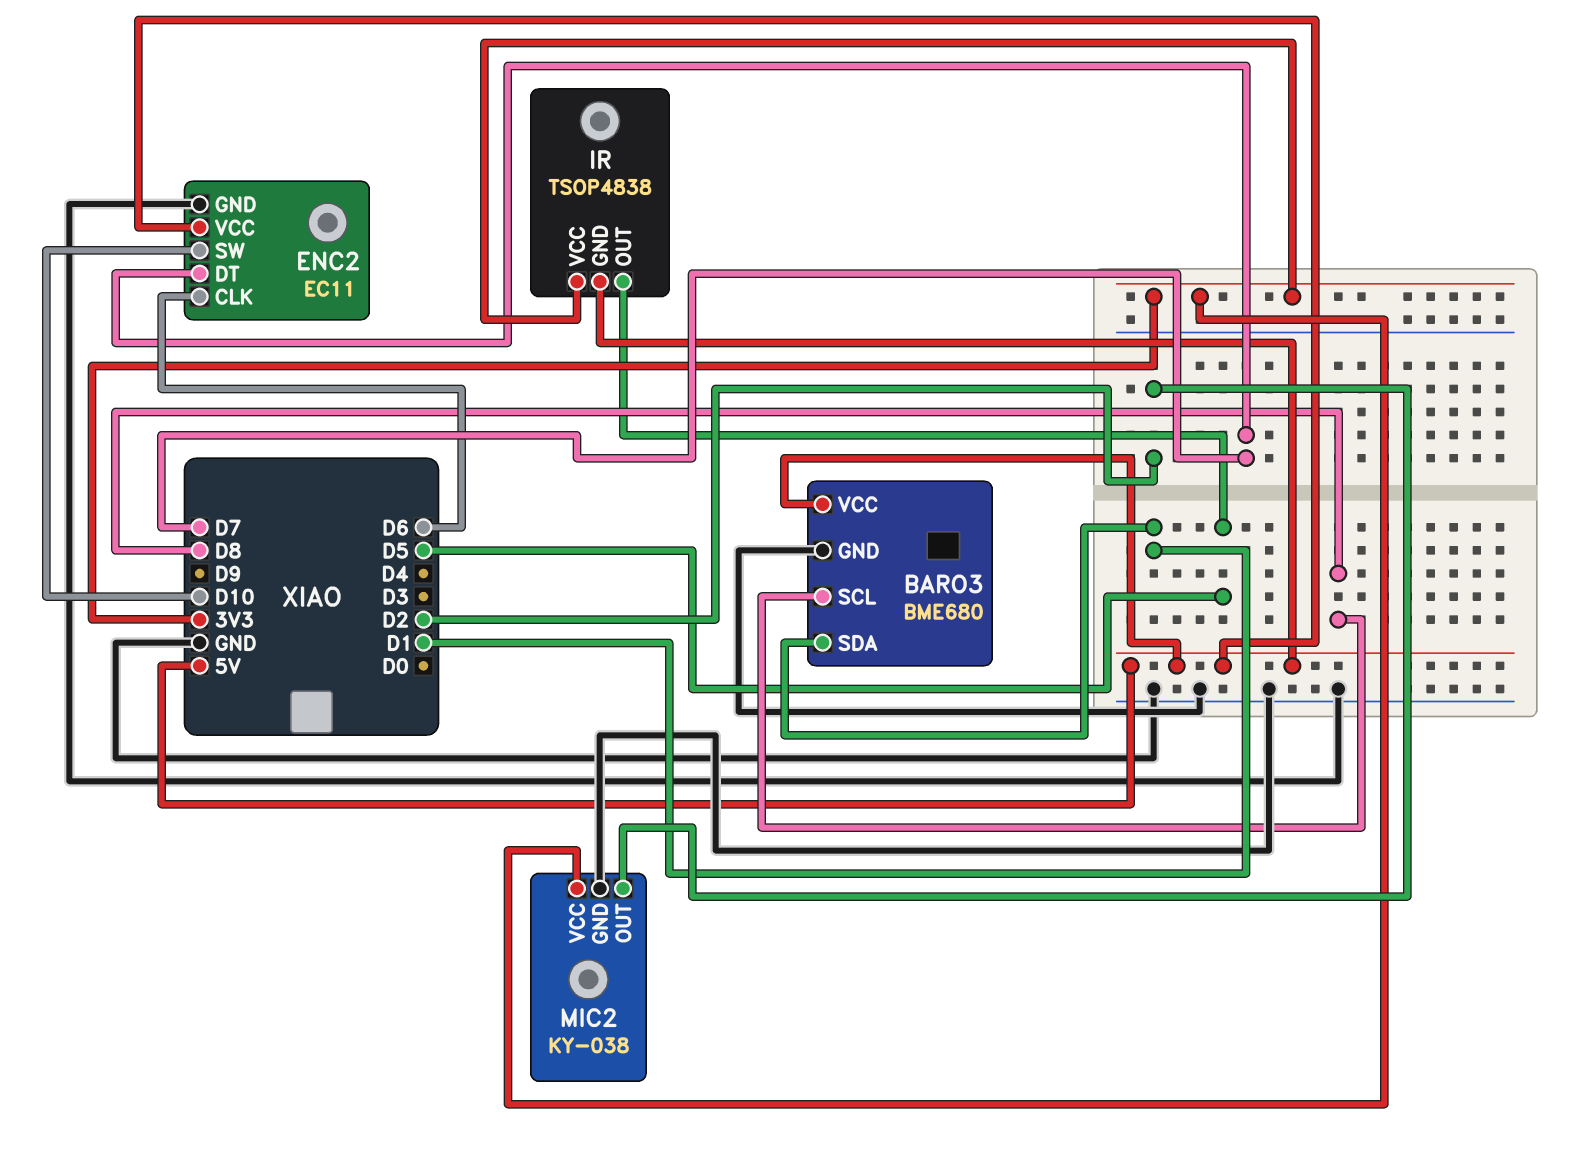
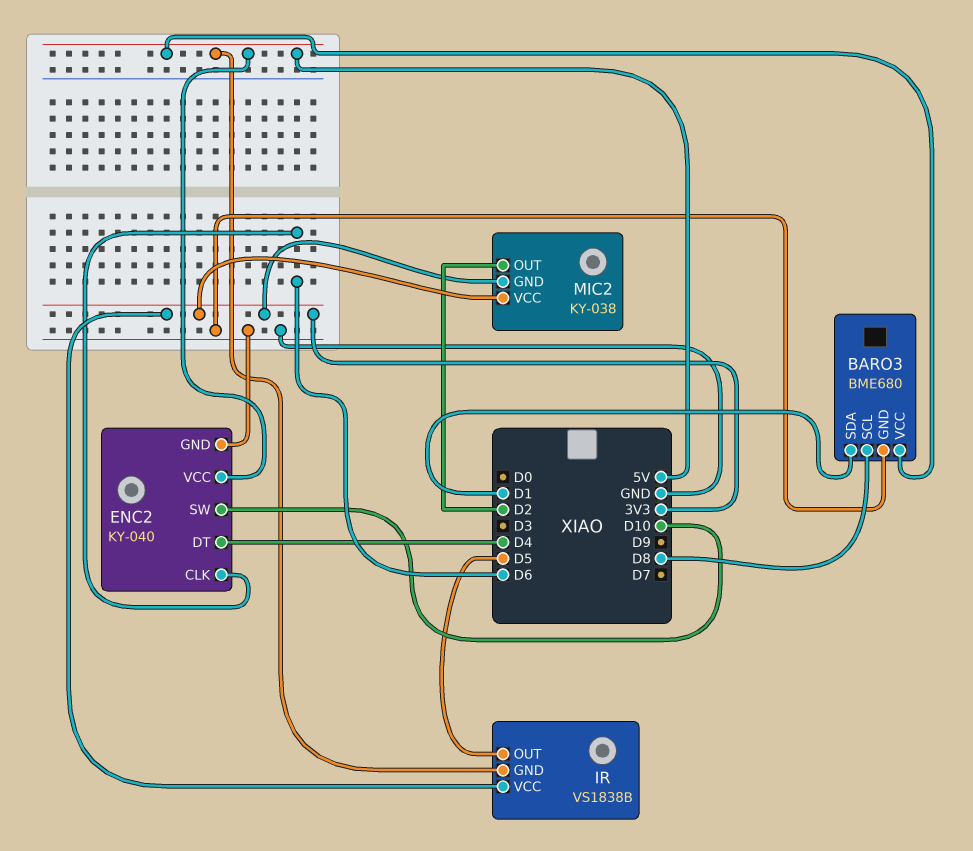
ENC2: EC11 -> KY-040
ENC2 pin DT: D7 -> D4
IR: TSOP4838 -> VS1838B
MIC2 pin GND: GND -> 3V3

